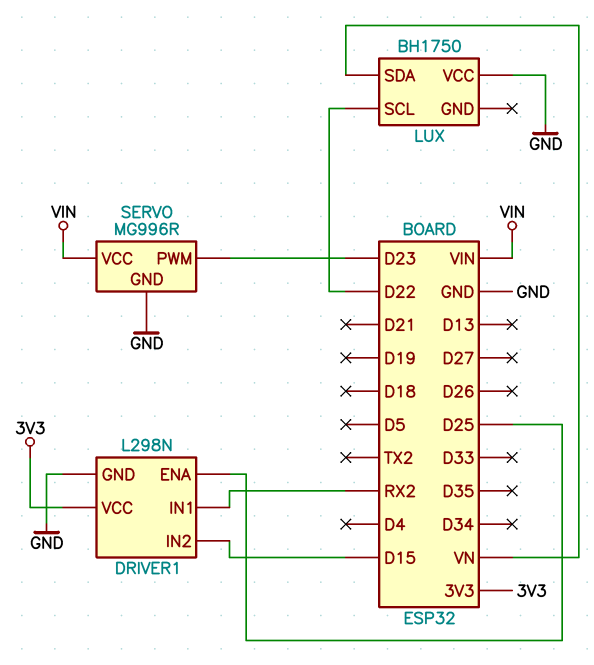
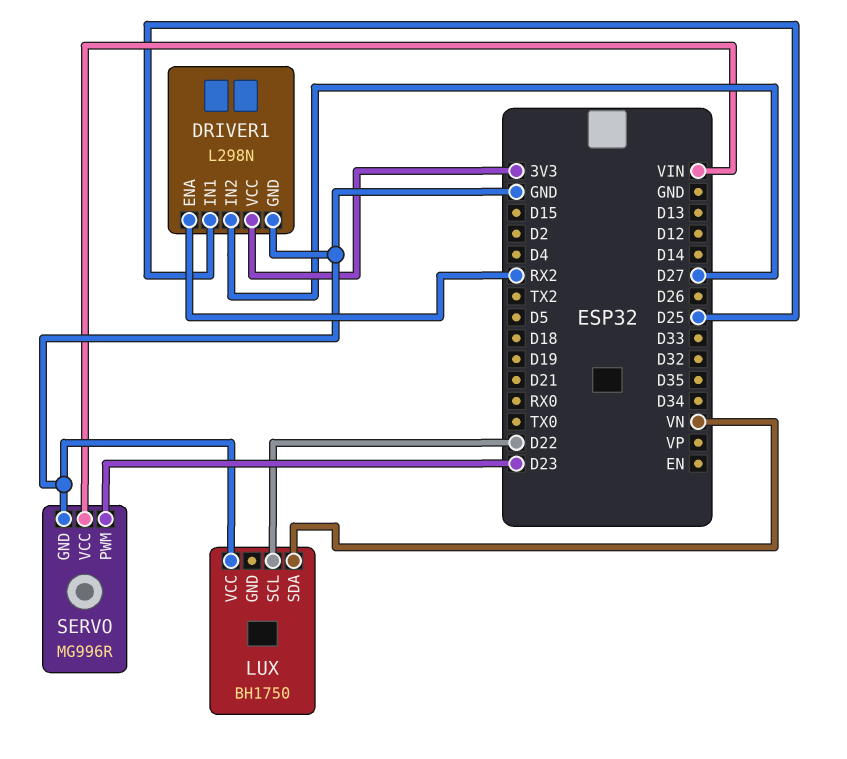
DRIVER1 pin ENA: D25 -> RX2
DRIVER1 pin IN1: RX2 -> D25
DRIVER1 pin IN2: D15 -> D27

